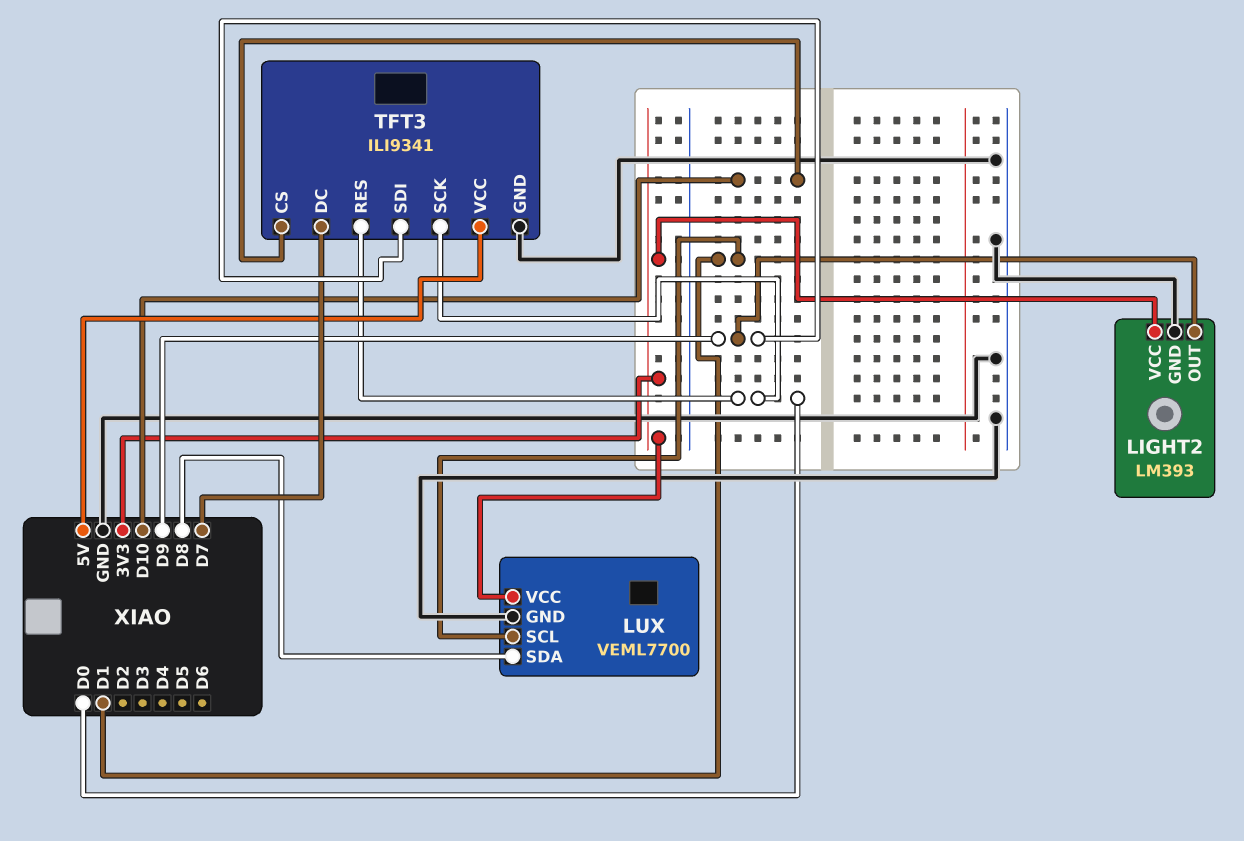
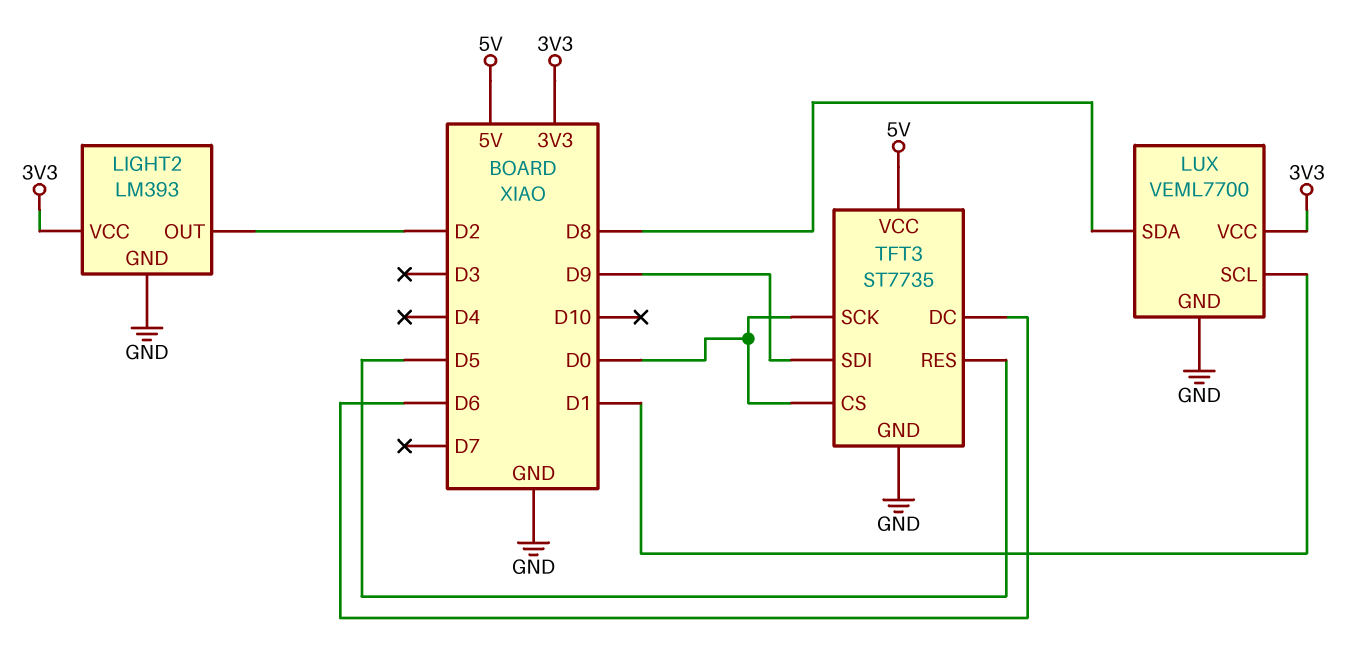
LIGHT2 pin OUT: D9 -> D2
TFT3: ILI9341 -> ST7735
TFT3 pin CS: D10 -> D0
TFT3 pin DC: D7 -> D6
TFT3 pin RES: D0 -> D5

